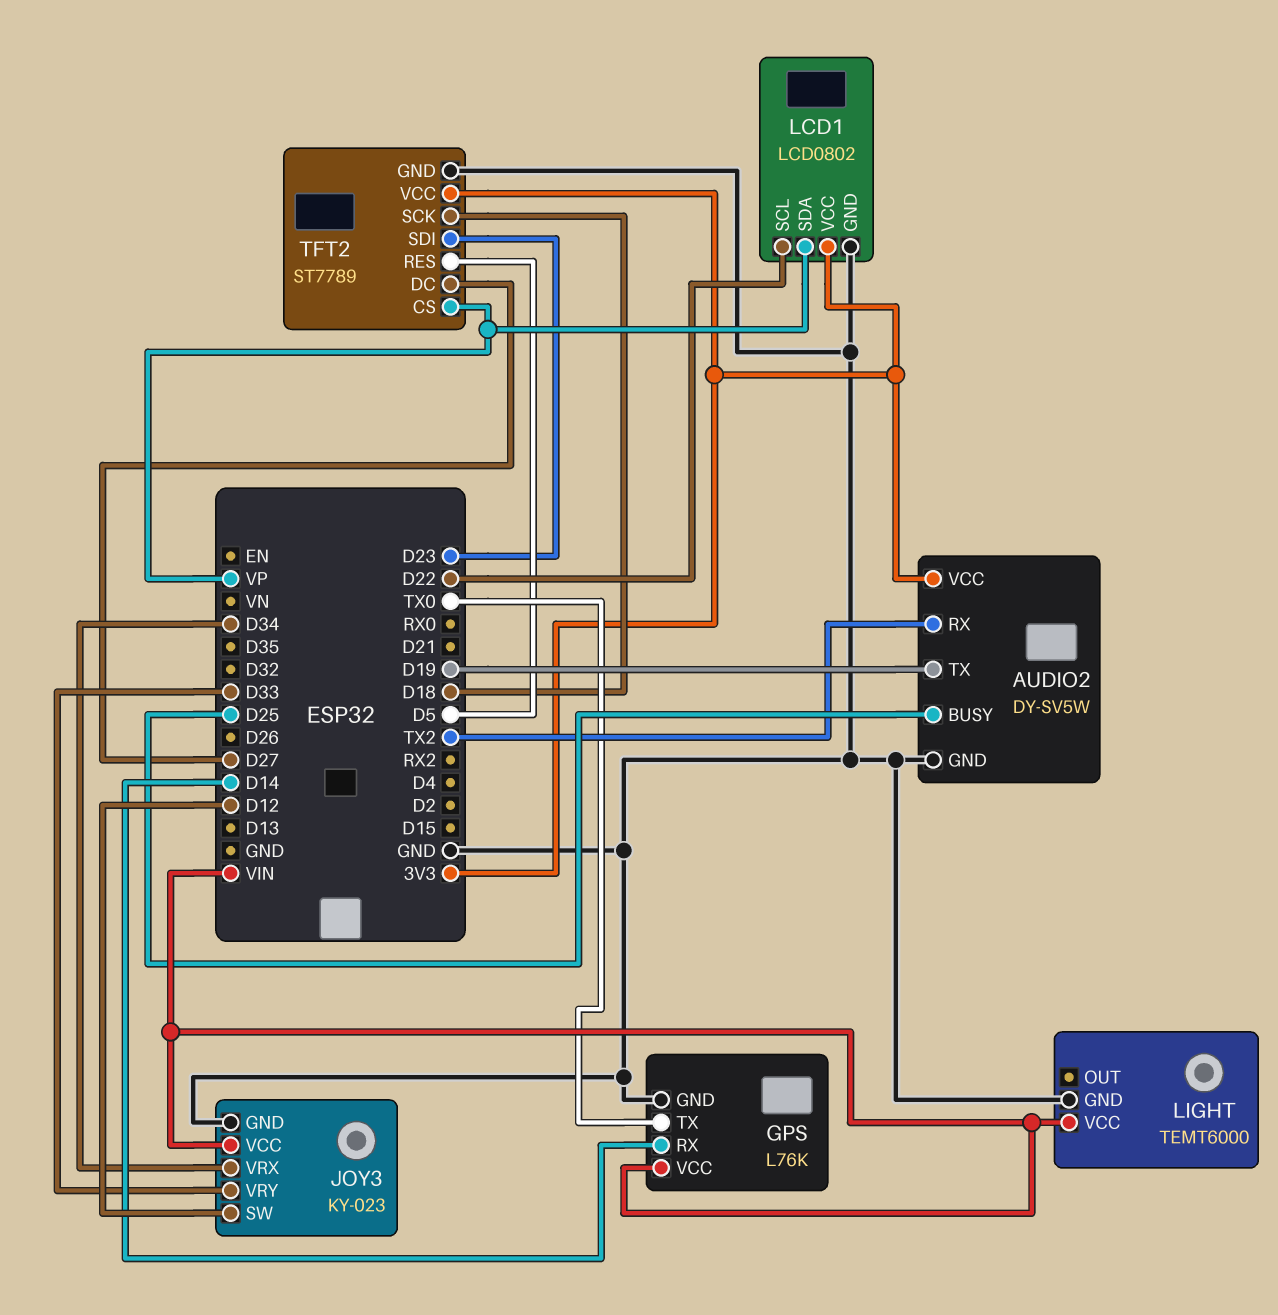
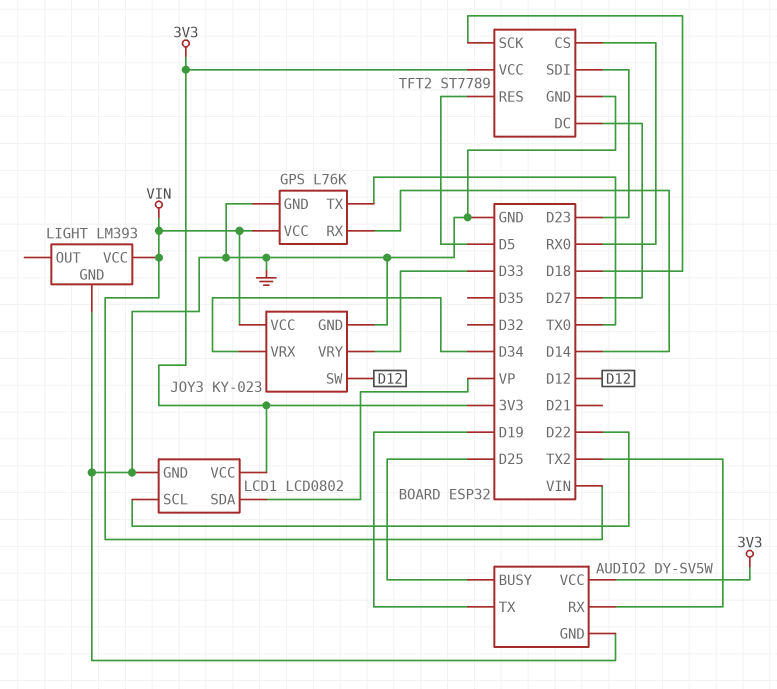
LIGHT: TEMT6000 -> LM393
TFT2 pin CS: VP -> RX0

